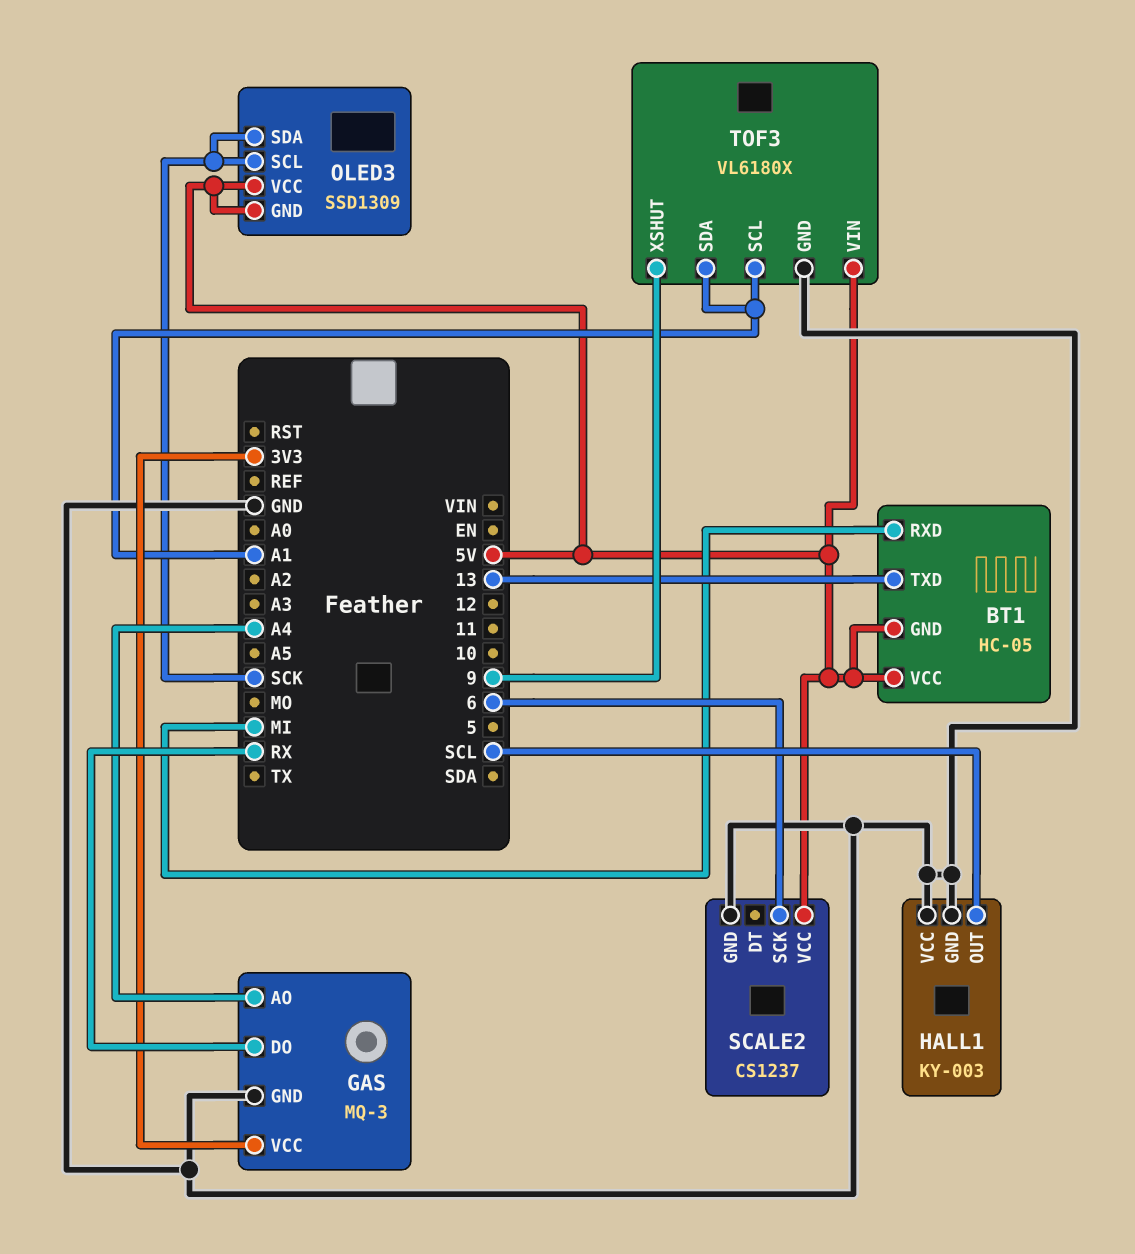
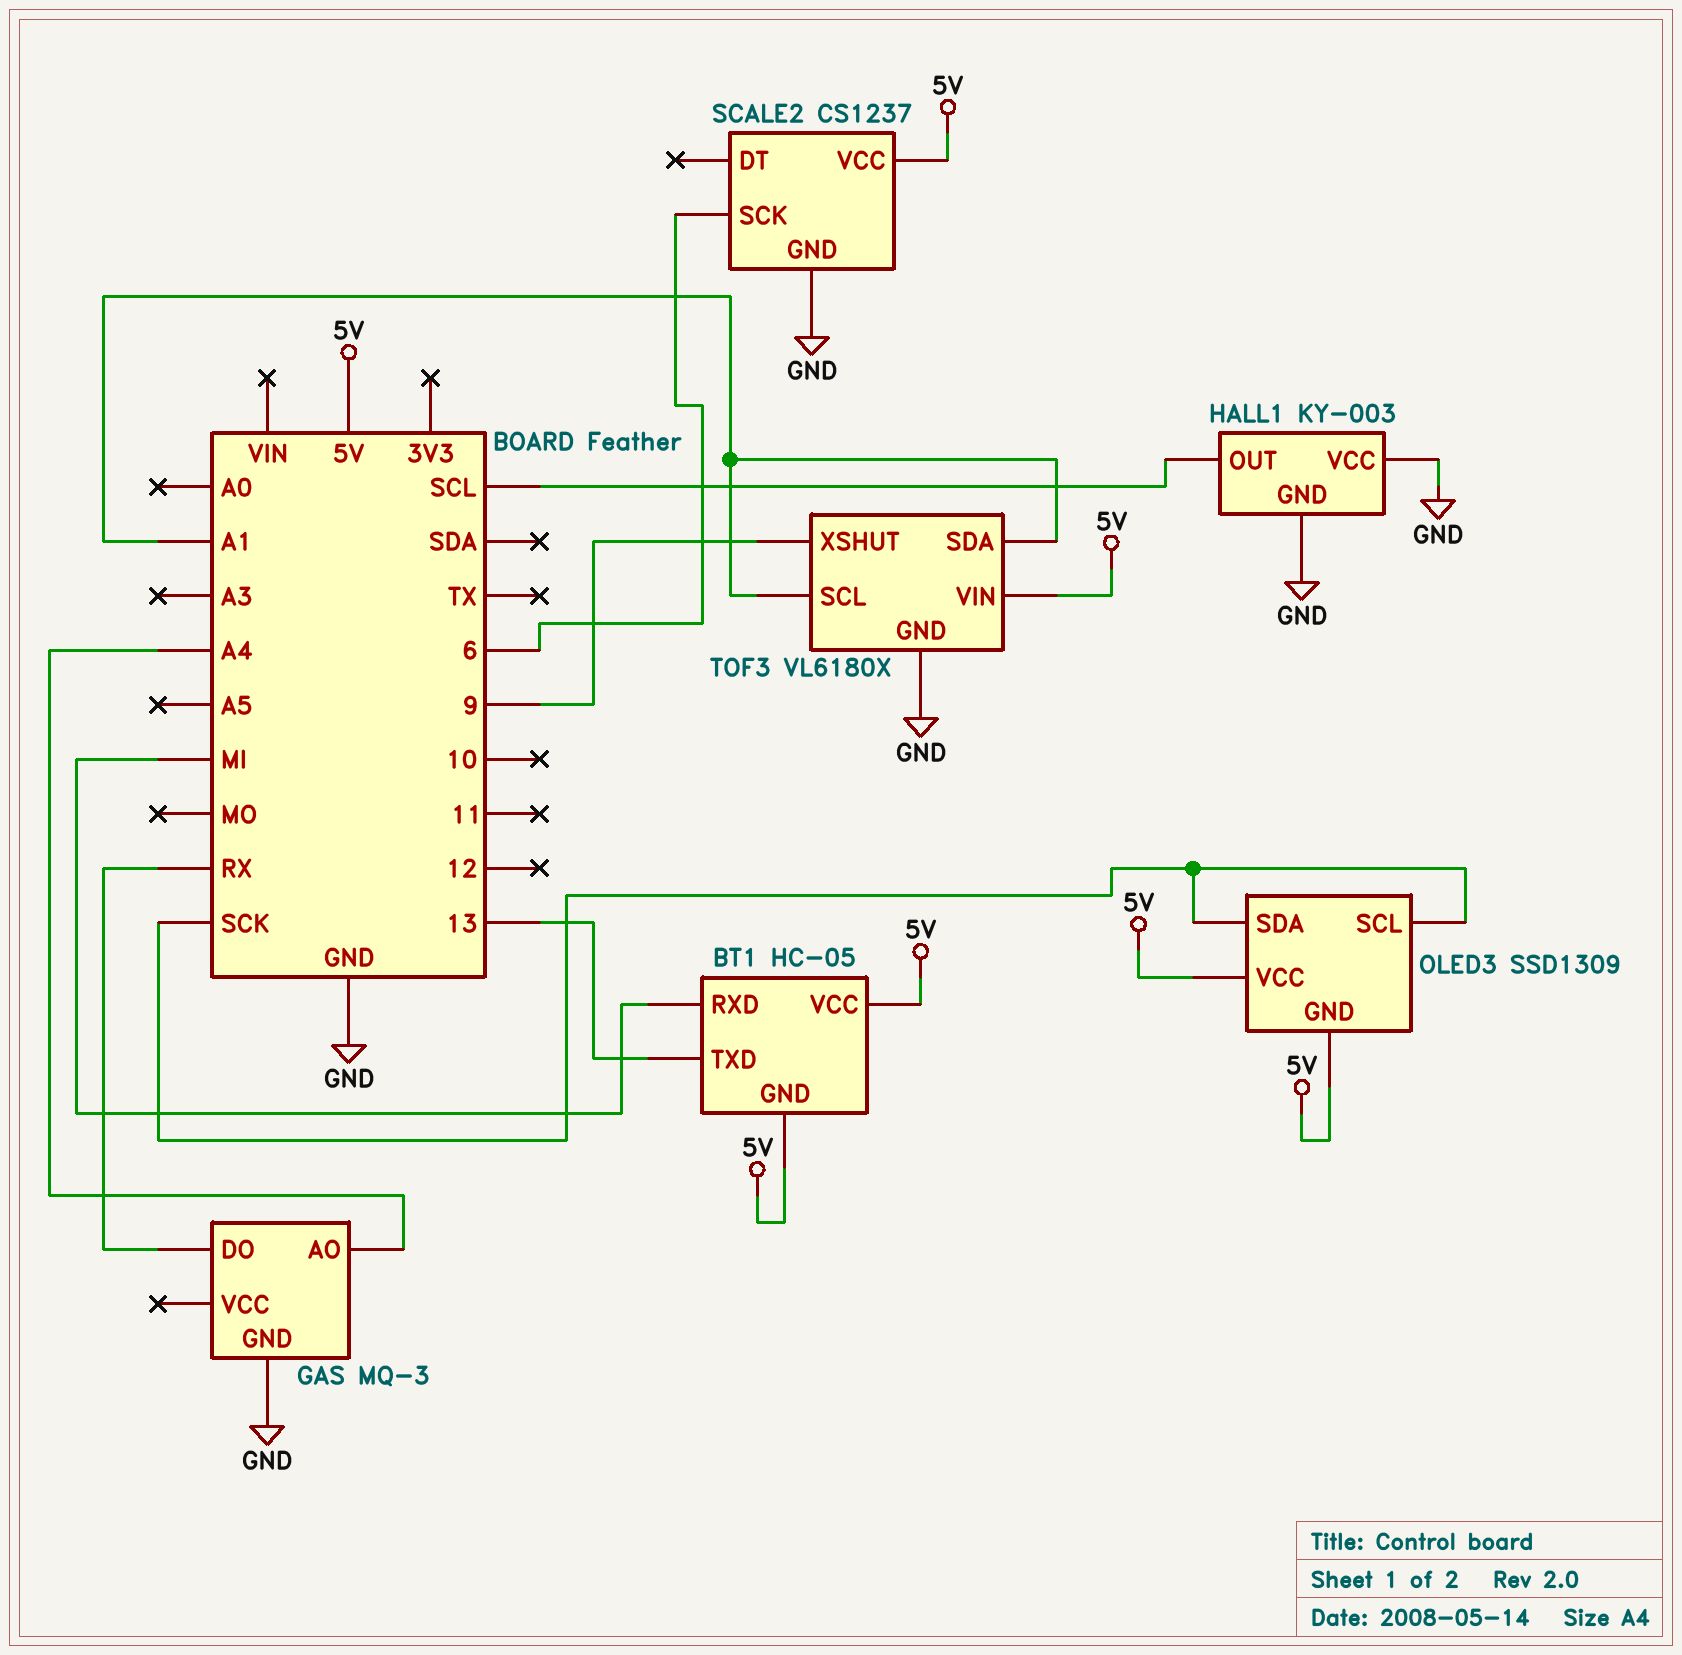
GAS pin VCC: 3V3 -> none

